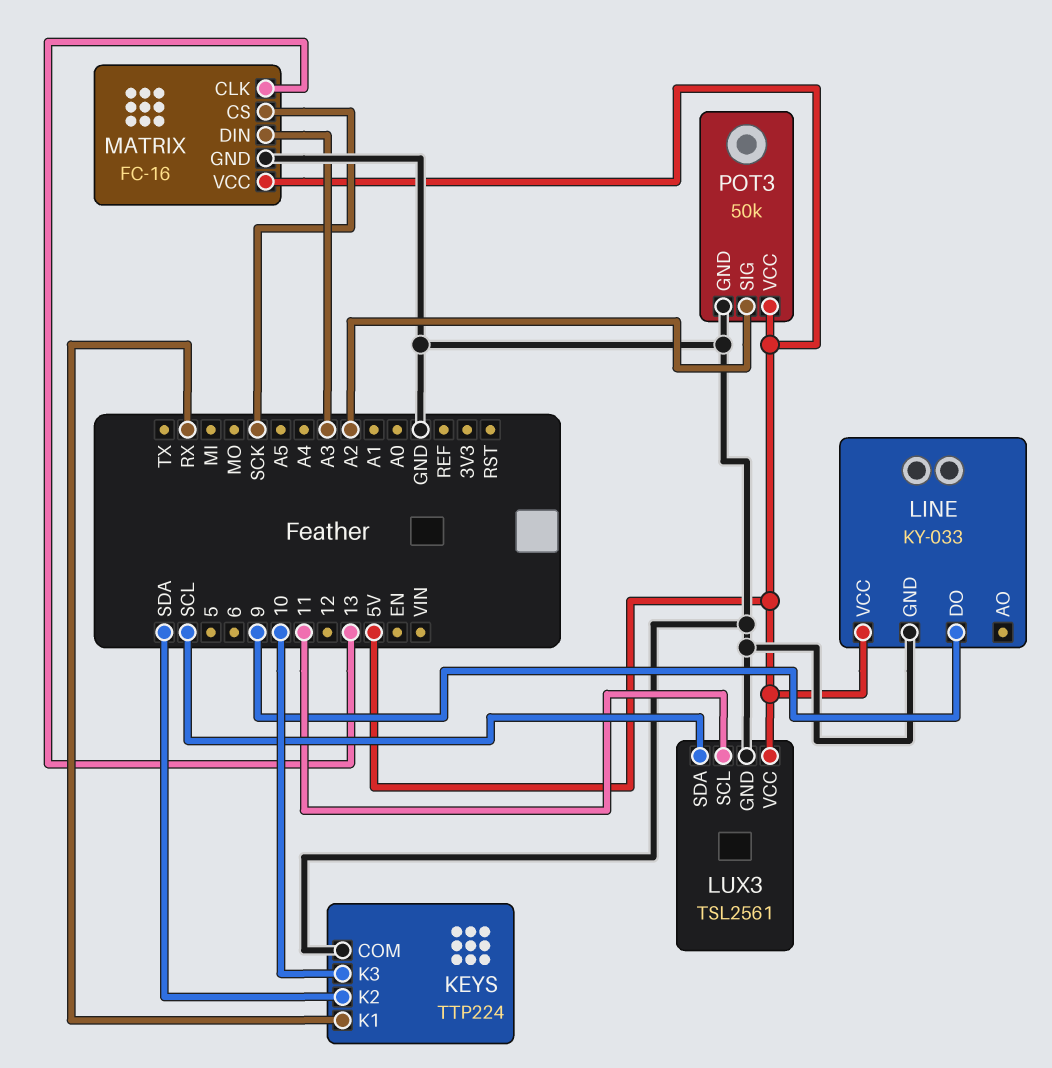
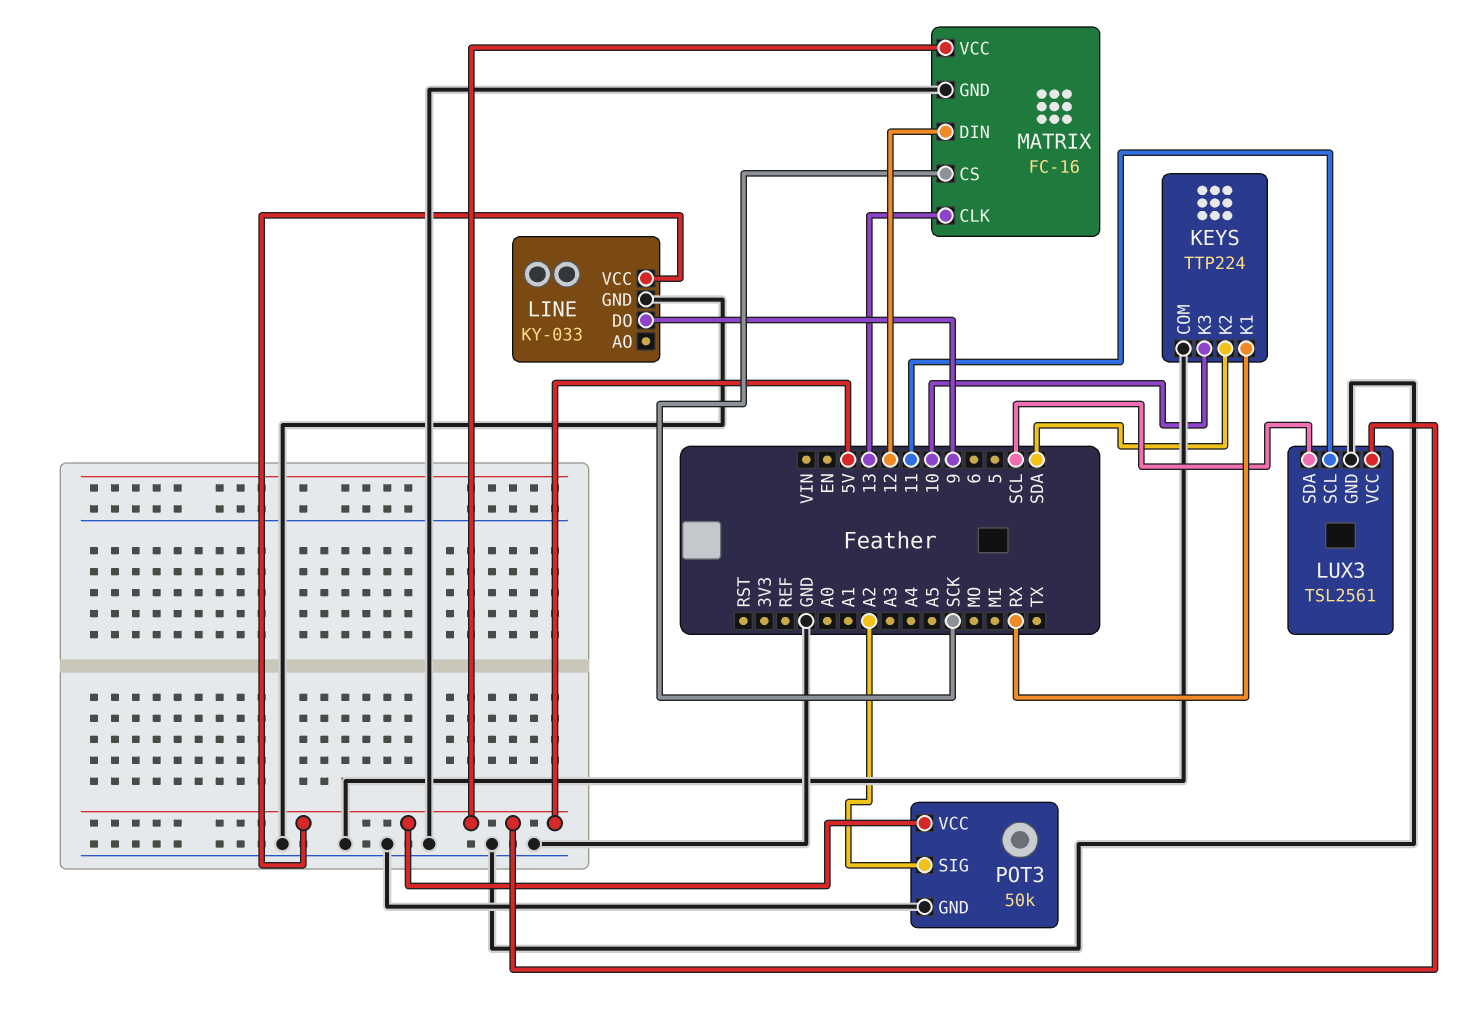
MATRIX pin DIN: A3 -> 12

